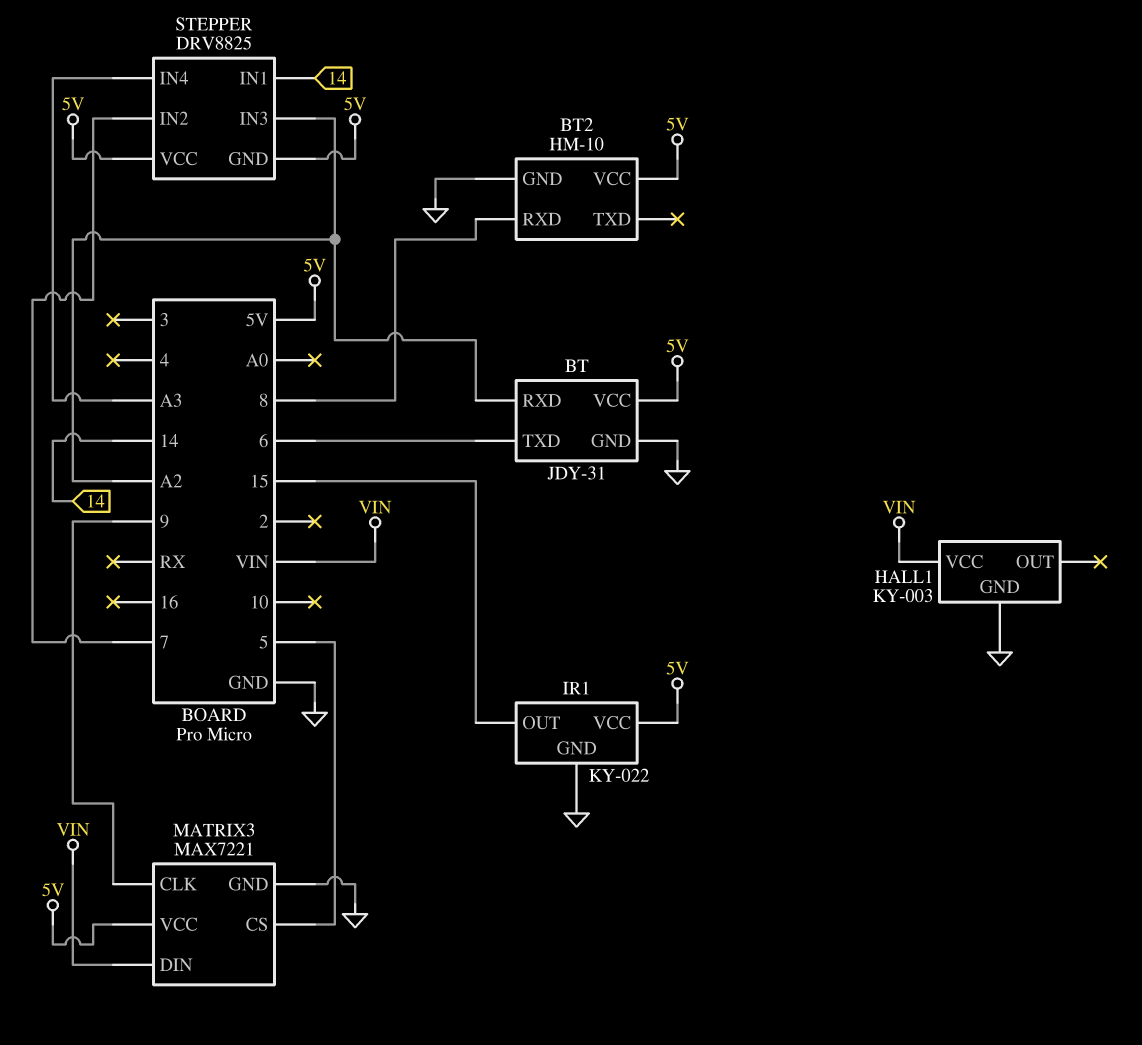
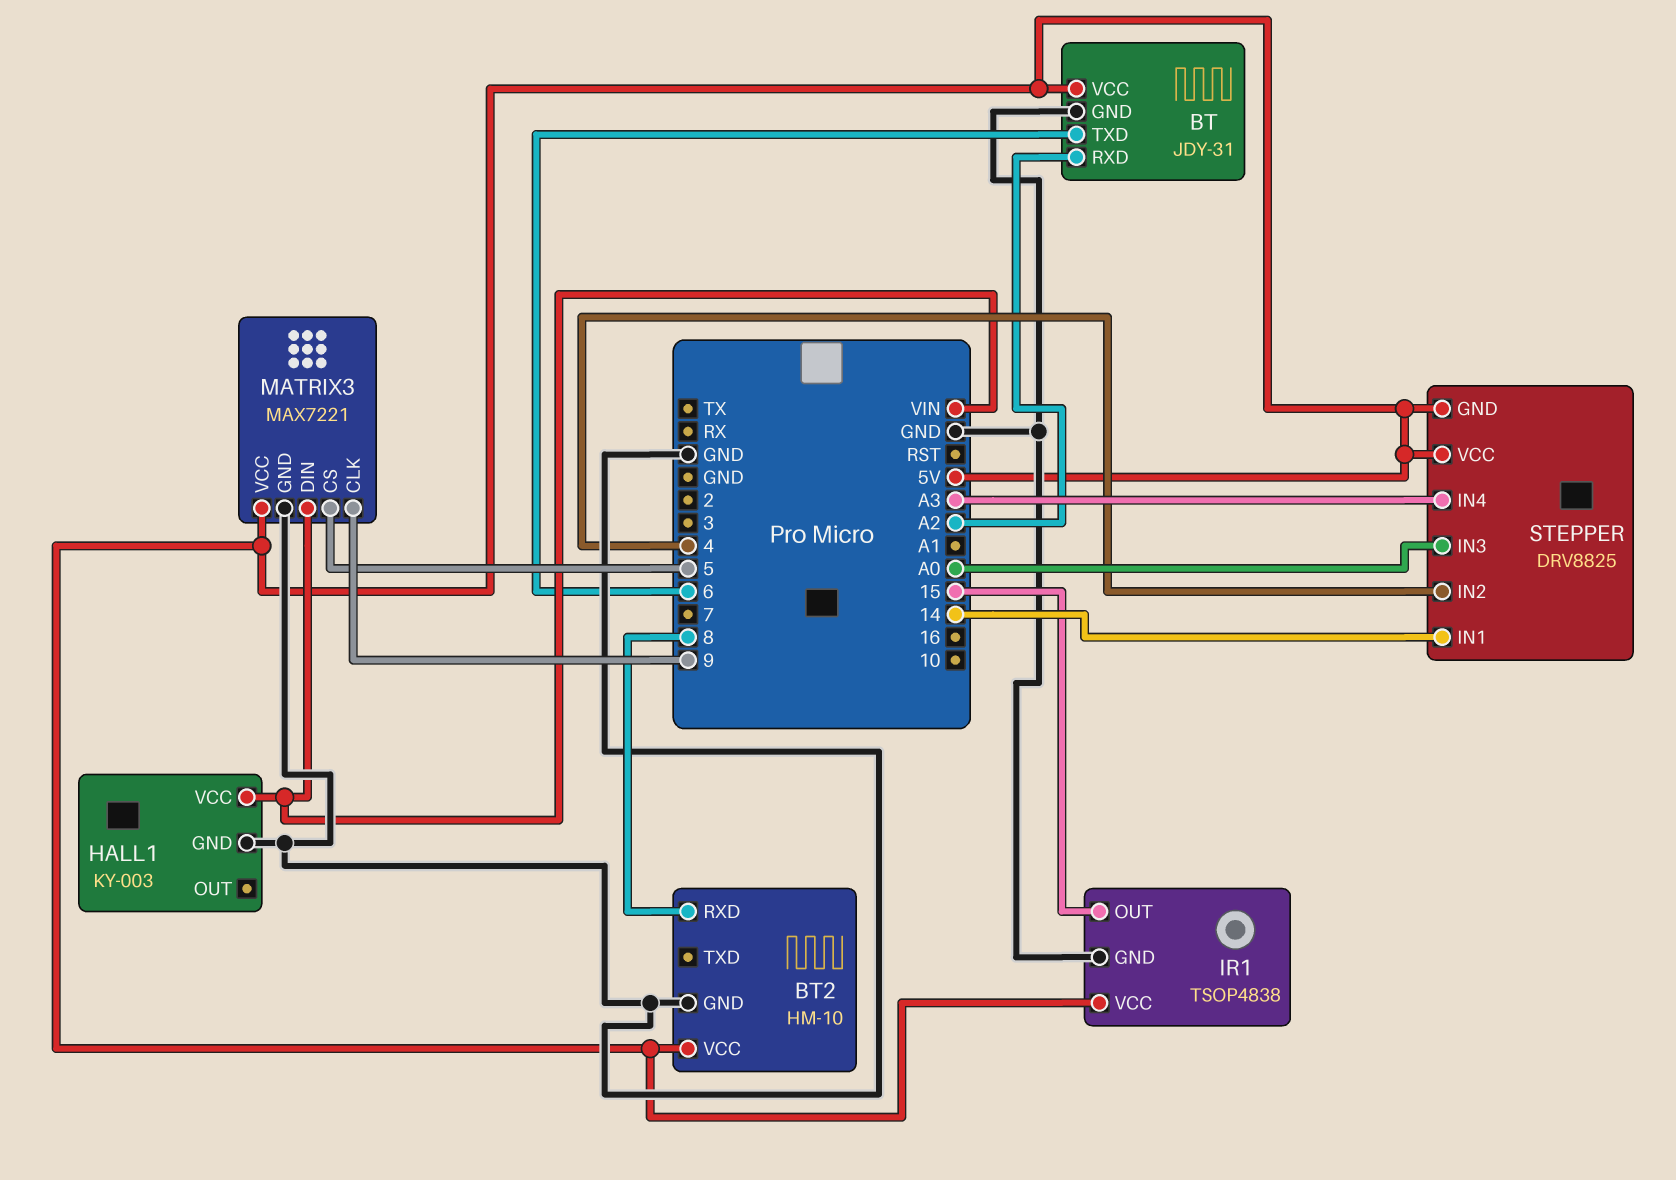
IR1: KY-022 -> TSOP4838
STEPPER pin IN2: 7 -> 4
STEPPER pin IN3: A2 -> A0

